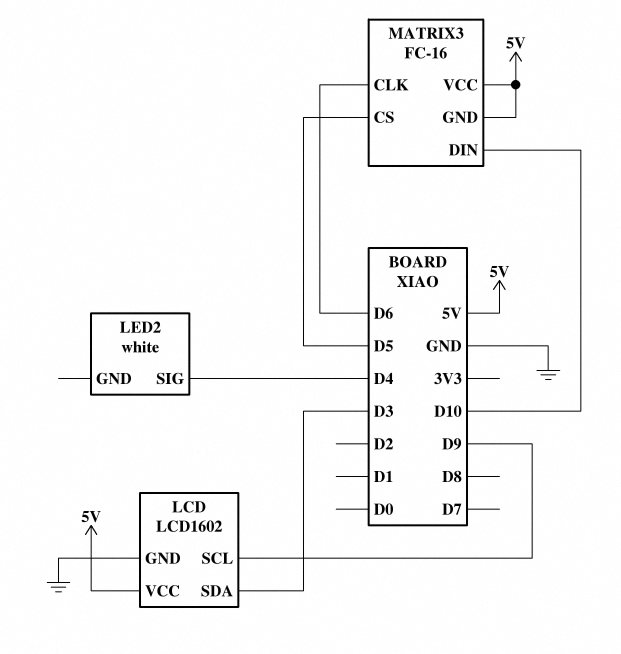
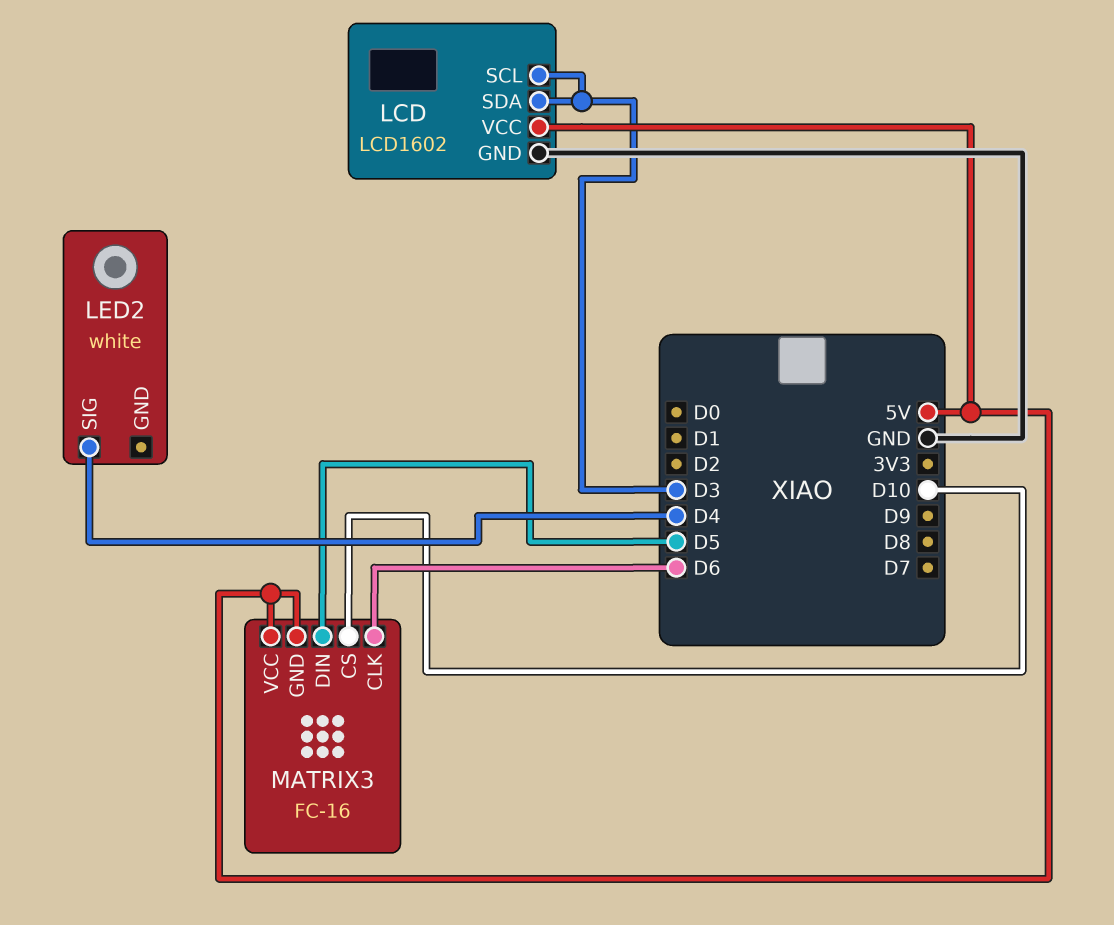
LCD pin SCL: D9 -> D3
MATRIX3 pin CS: D5 -> D10
MATRIX3 pin DIN: D10 -> D5

